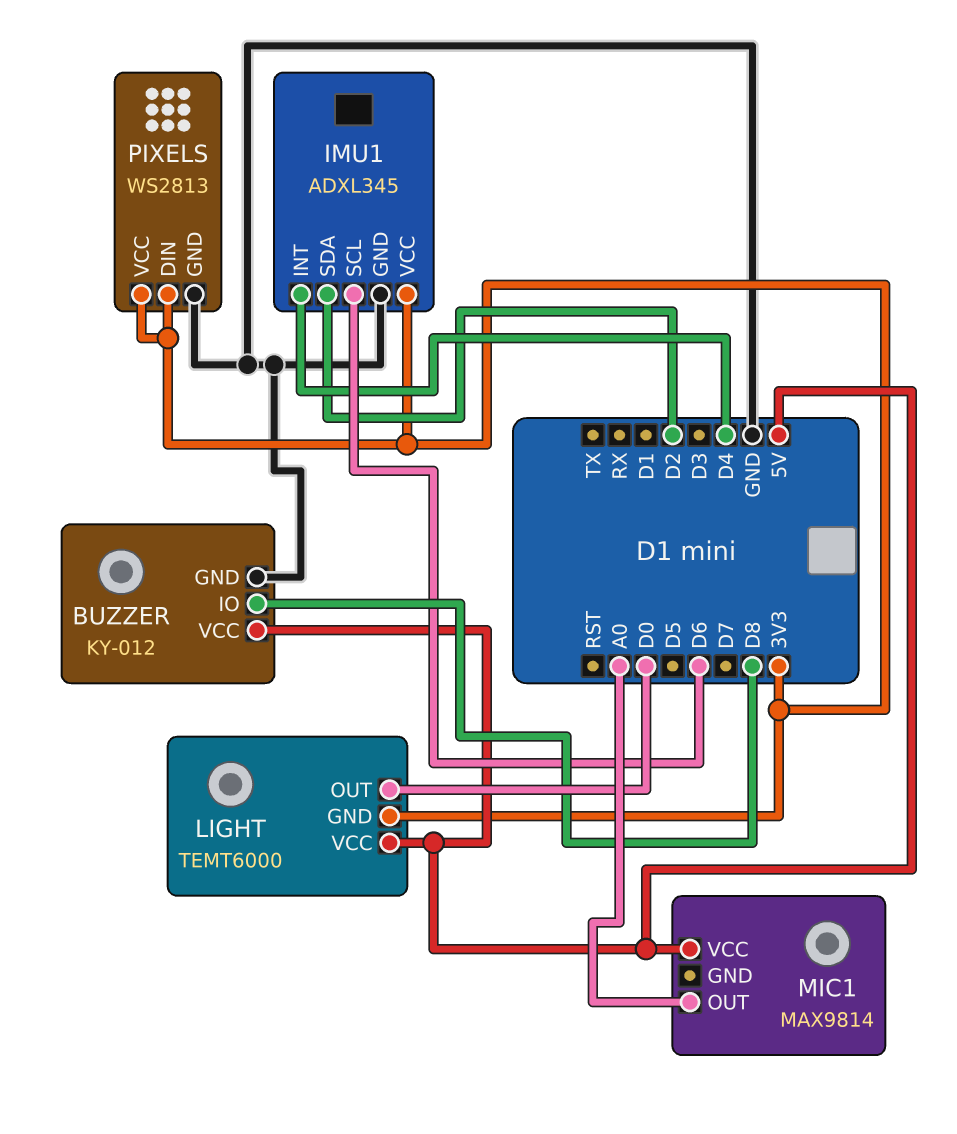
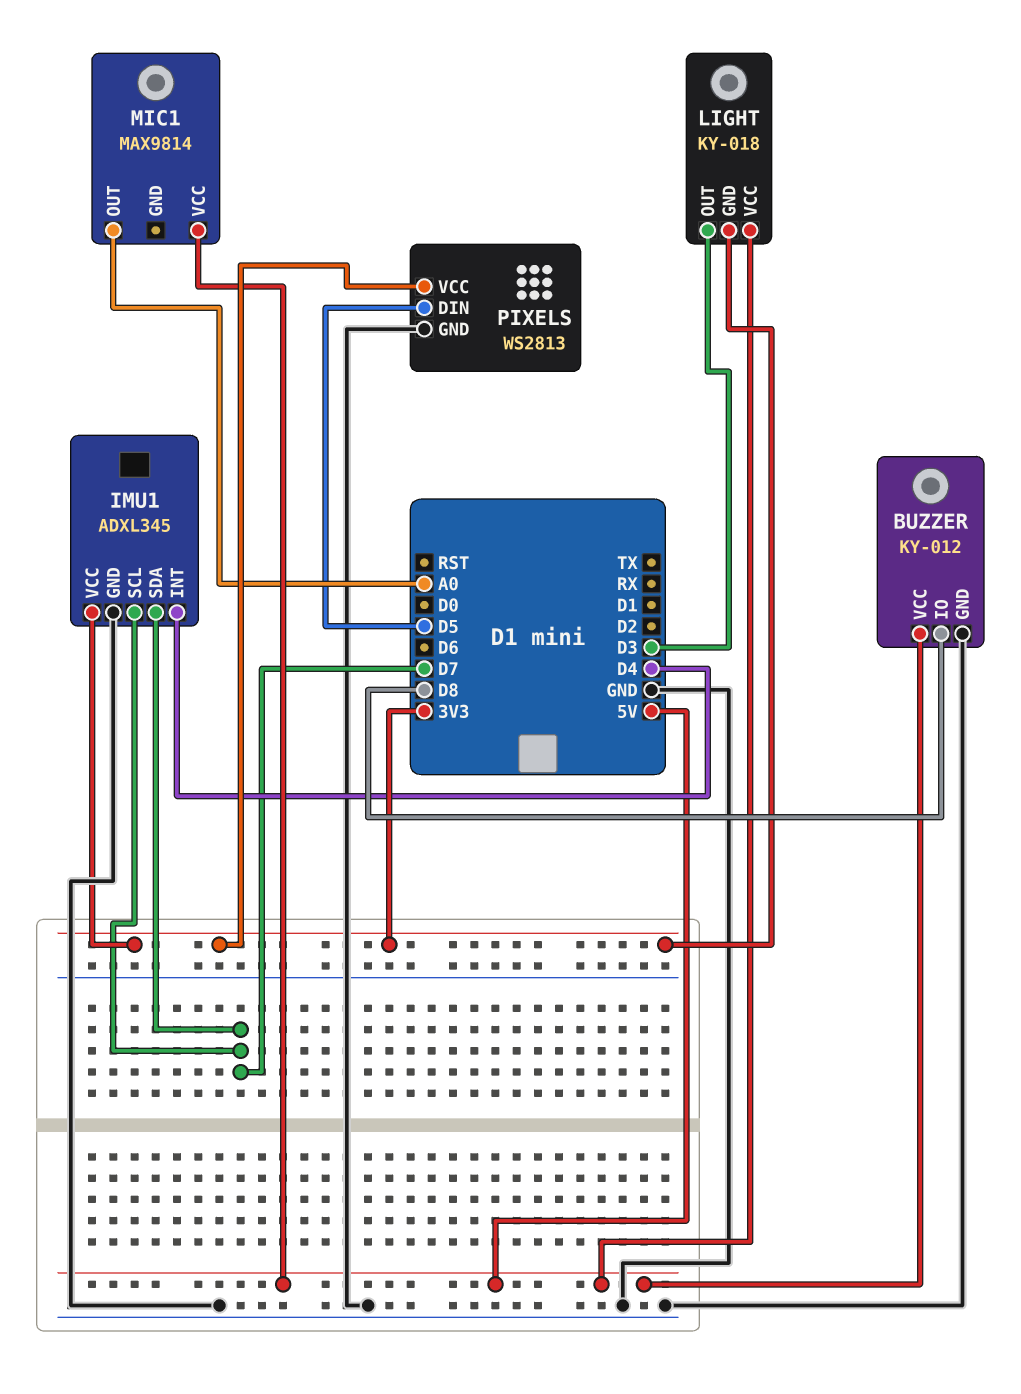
IMU1 pin SCL: D6 -> D7
IMU1 pin SDA: D2 -> D7
LIGHT: TEMT6000 -> KY-018
LIGHT pin OUT: D0 -> D3
PIXELS pin DIN: 3V3 -> D5

